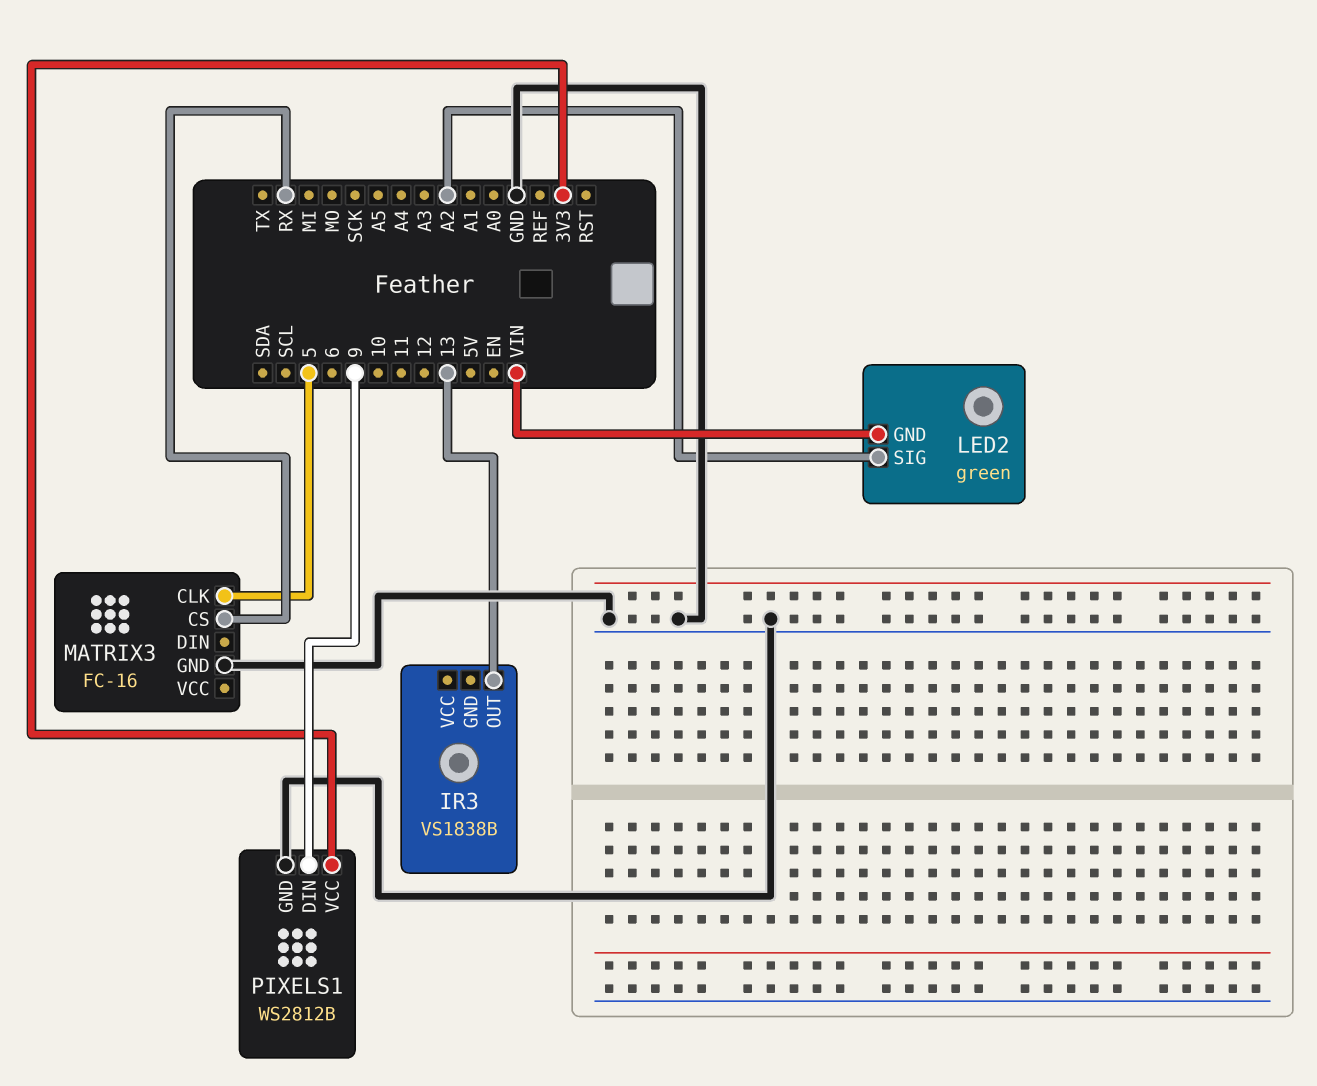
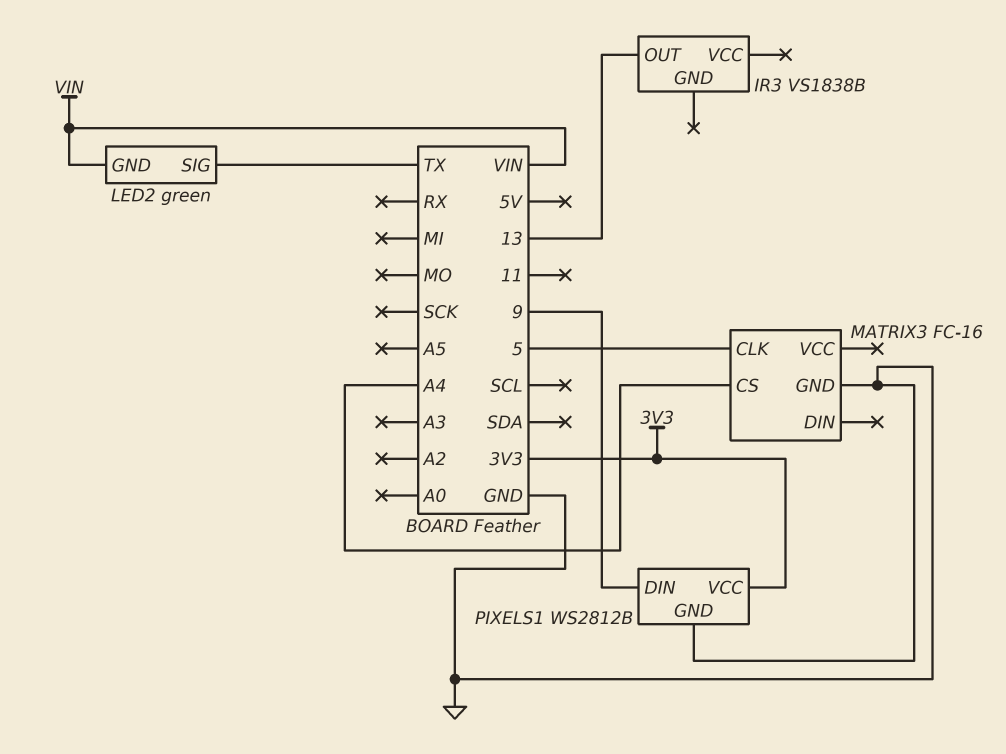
LED2 pin SIG: A2 -> TX
MATRIX3 pin CS: RX -> A4

